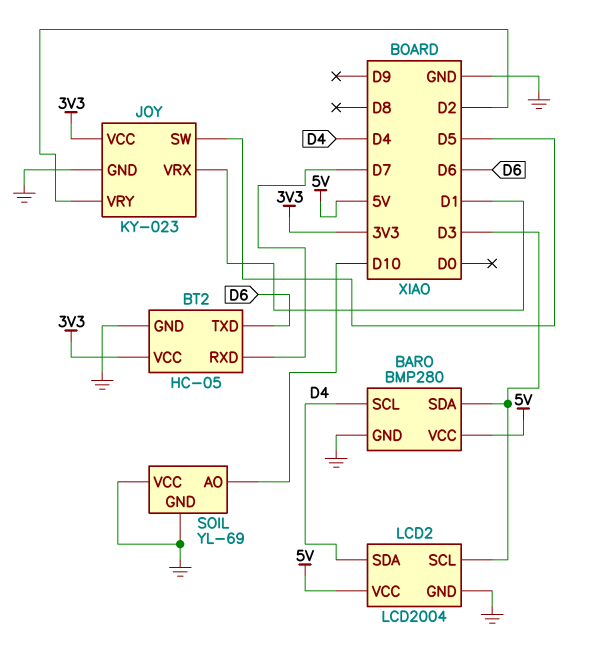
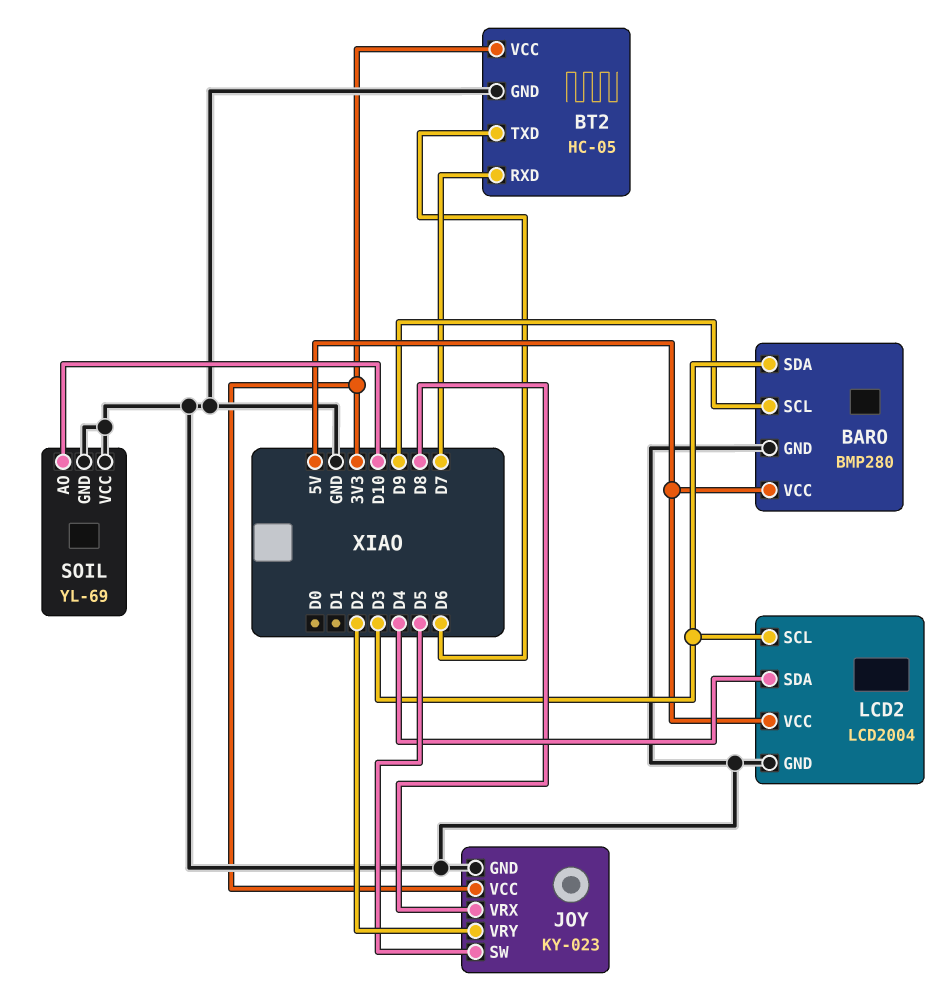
BARO pin SCL: D4 -> D9
JOY pin VRX: D1 -> D8

